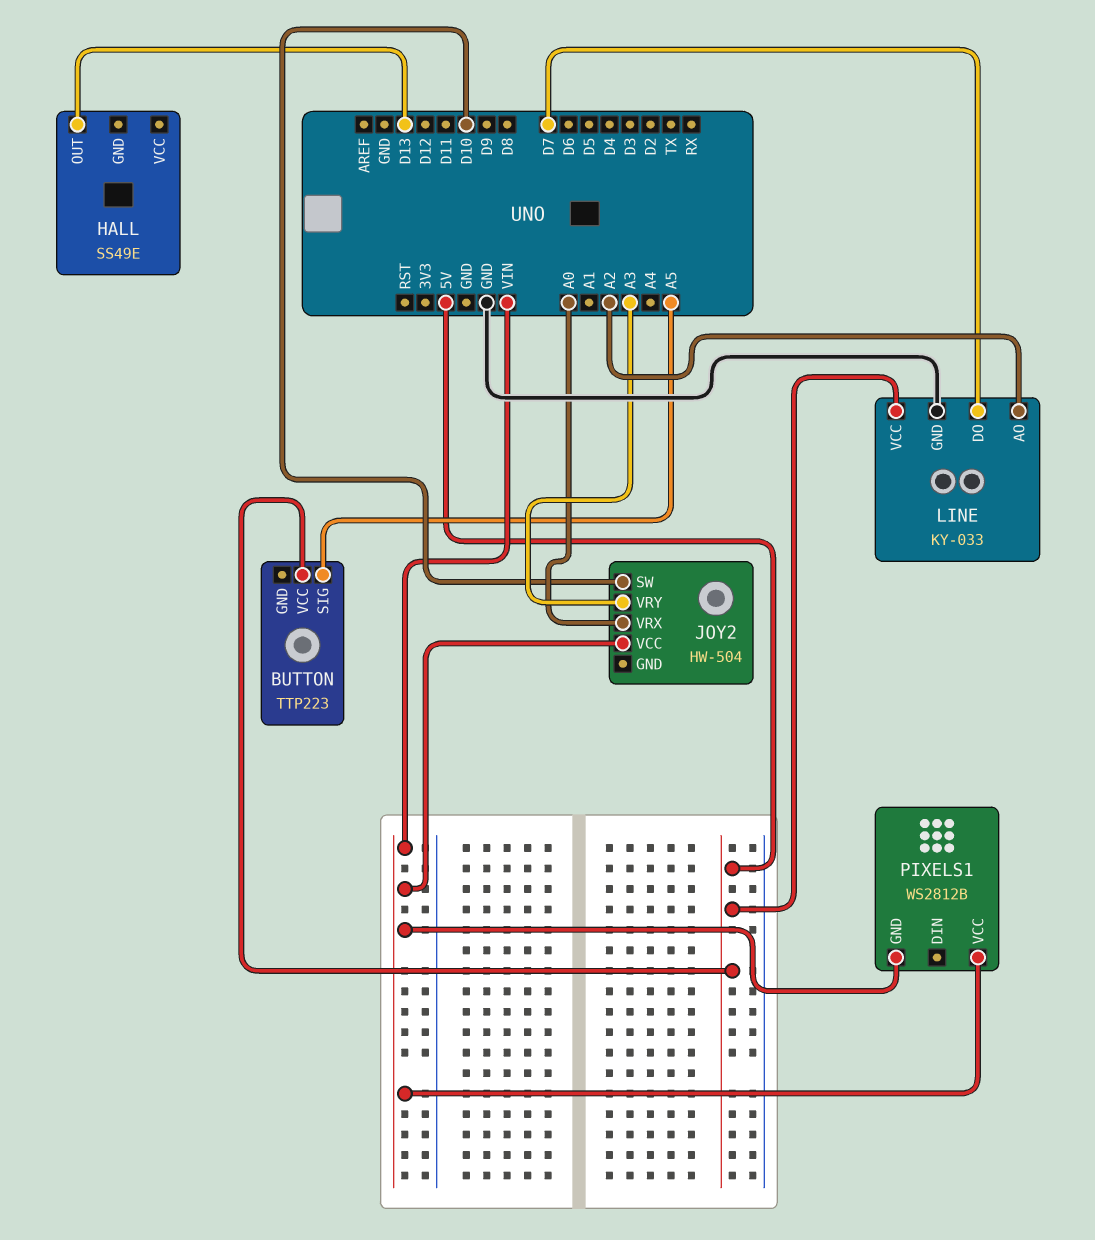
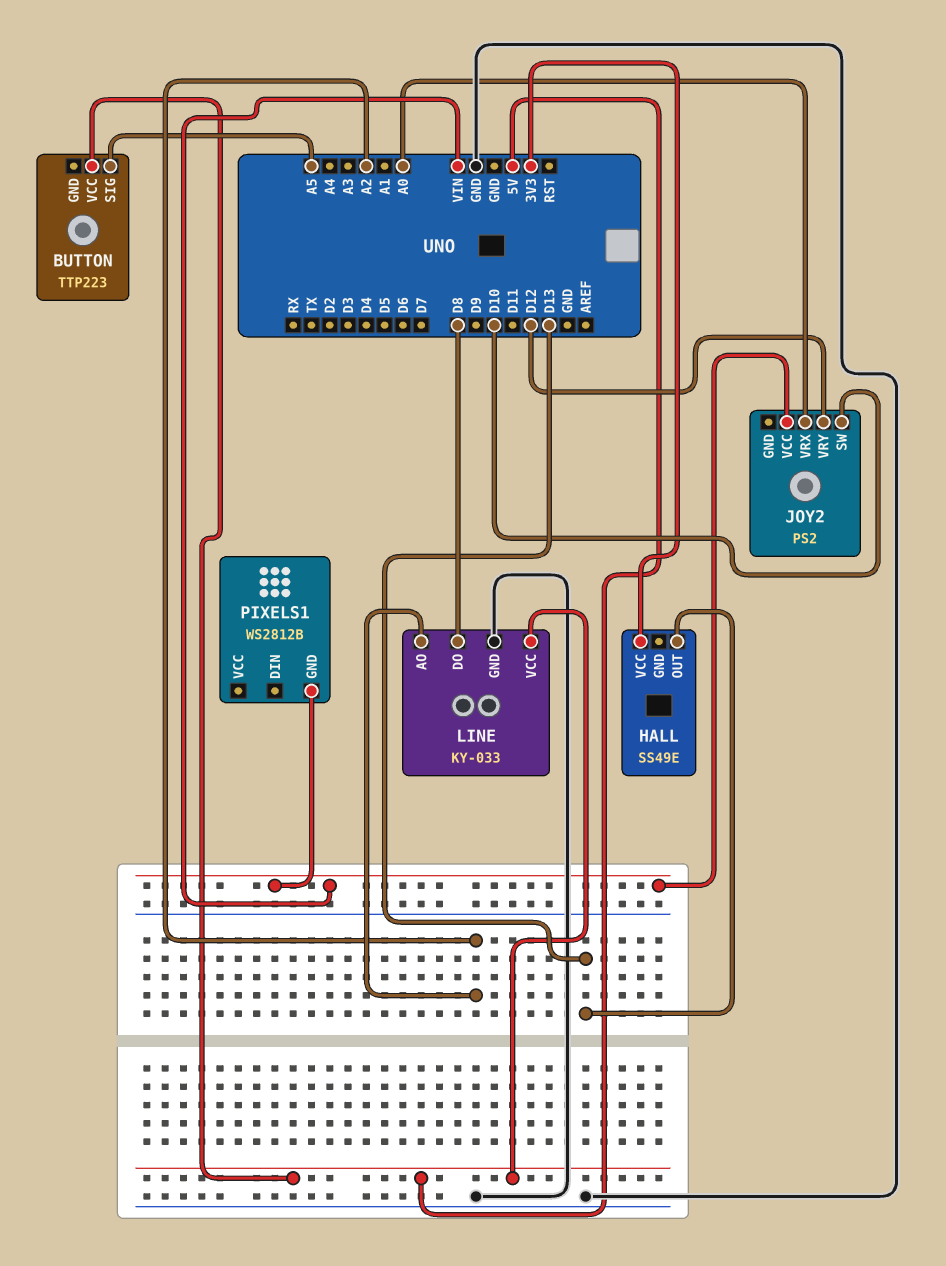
HALL pin VCC: none -> 3V3
JOY2: HW-504 -> PS2
JOY2 pin VRY: A3 -> D12
LINE pin DO: D7 -> D8
PIXELS1 pin VCC: VIN -> none

